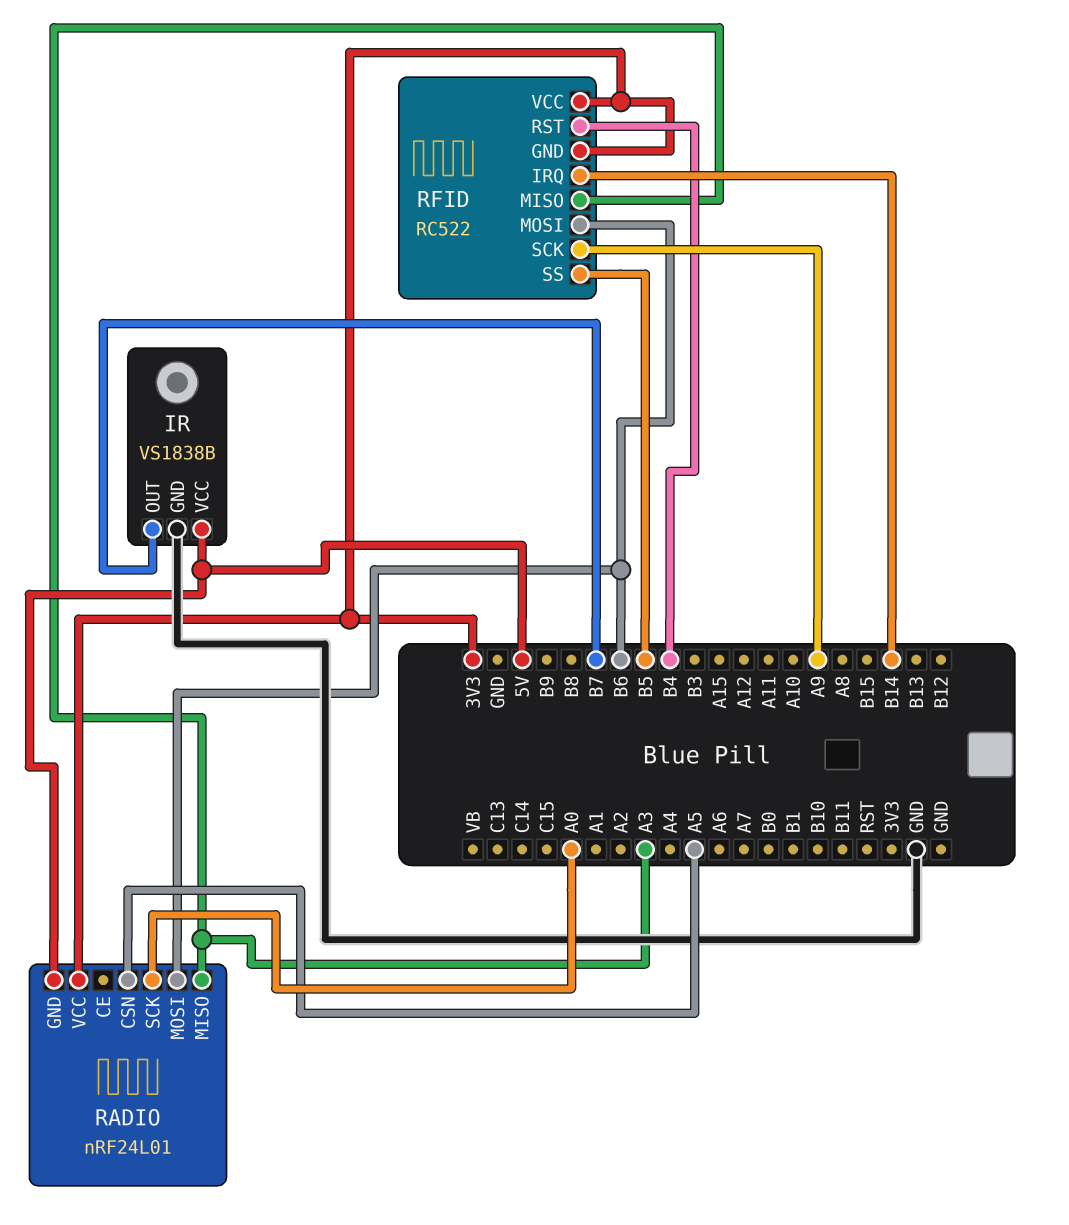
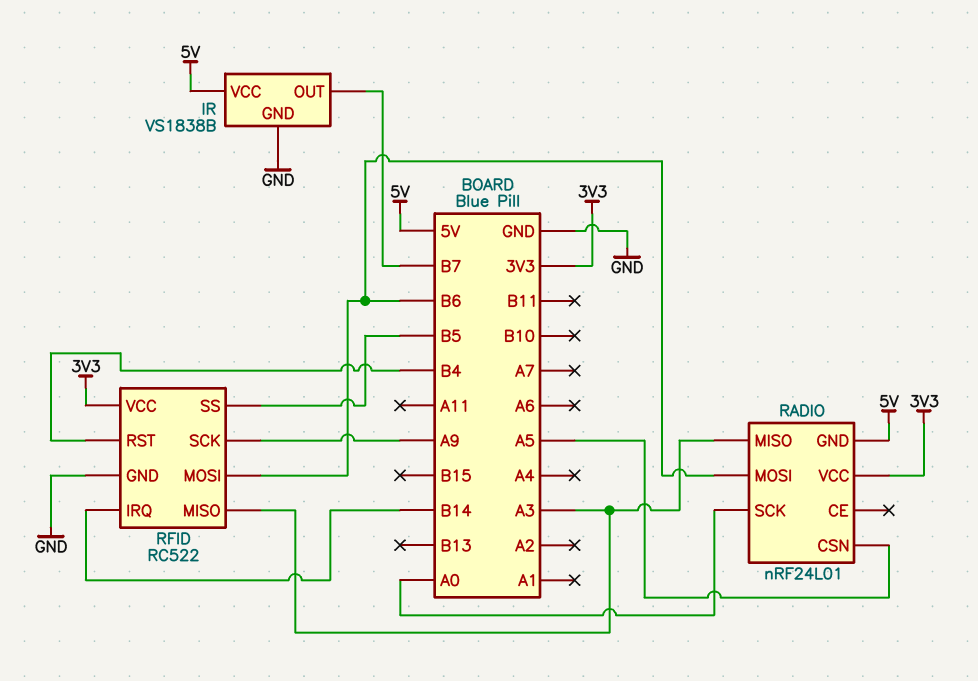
RFID pin GND: 3V3 -> GND

